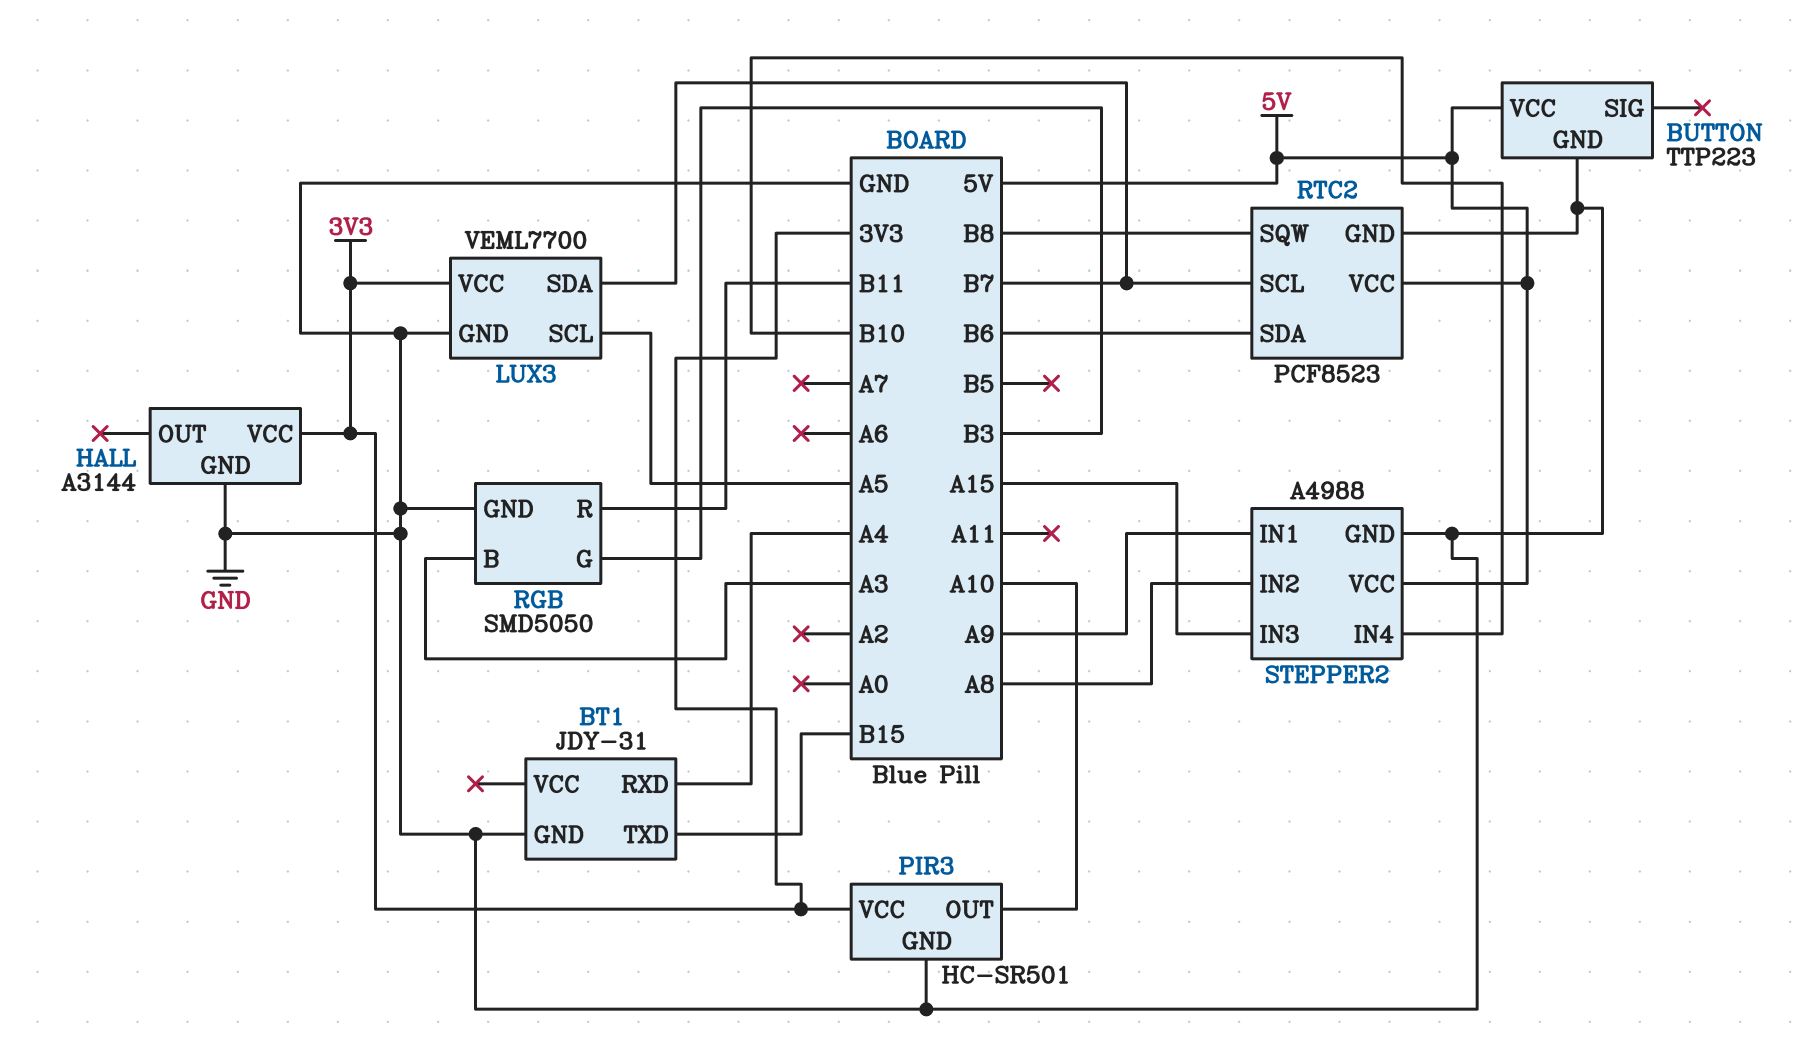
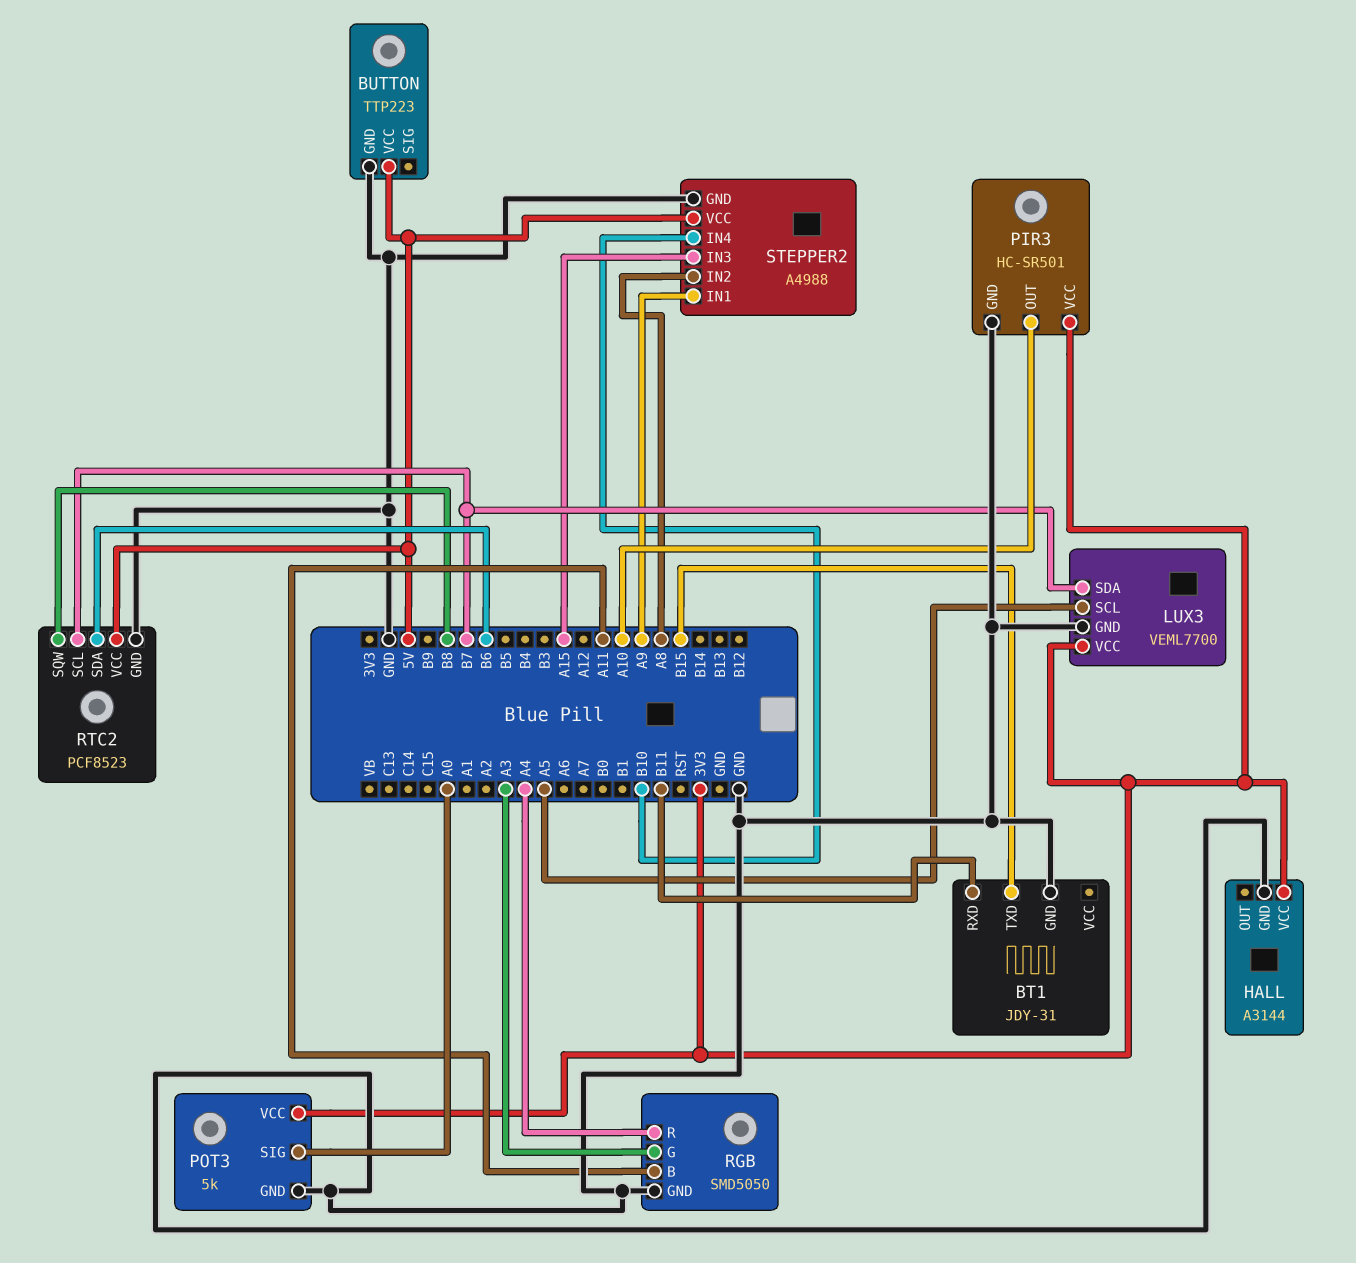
BT1 pin RXD: A4 -> B11
POT3: none -> 5k
POT3 pin GND: none -> GND
POT3 pin SIG: none -> A0
POT3 pin VCC: none -> 3V3
RGB pin B: A3 -> A11
RGB pin G: B3 -> A3
RGB pin R: B11 -> A4

